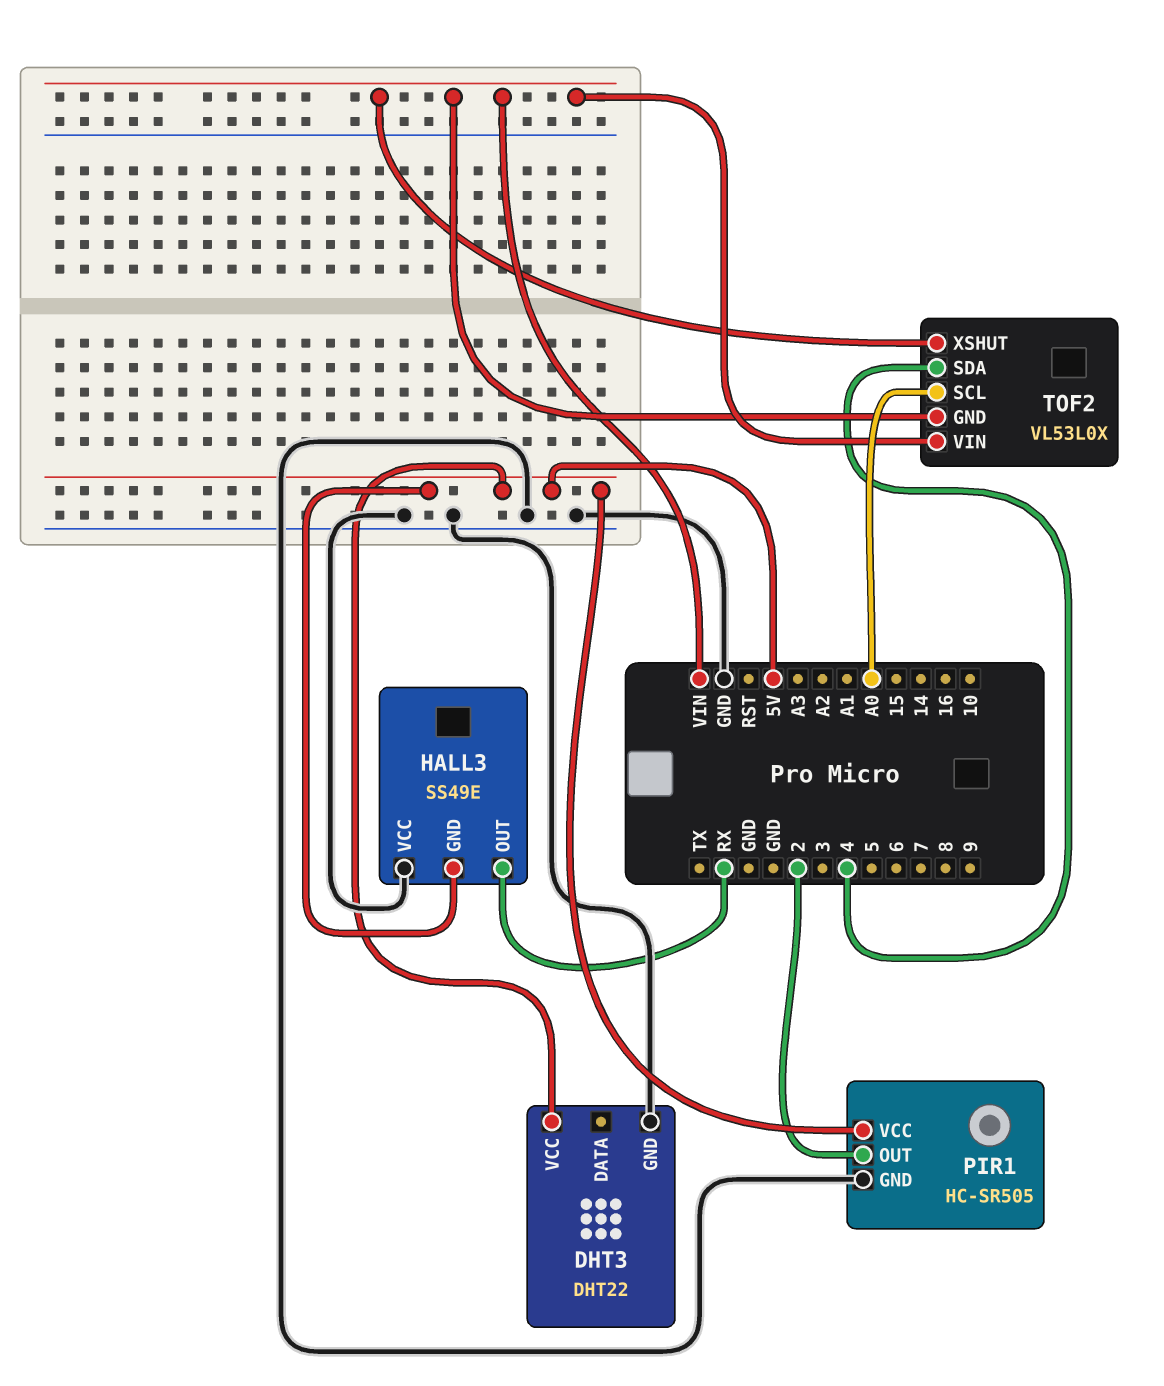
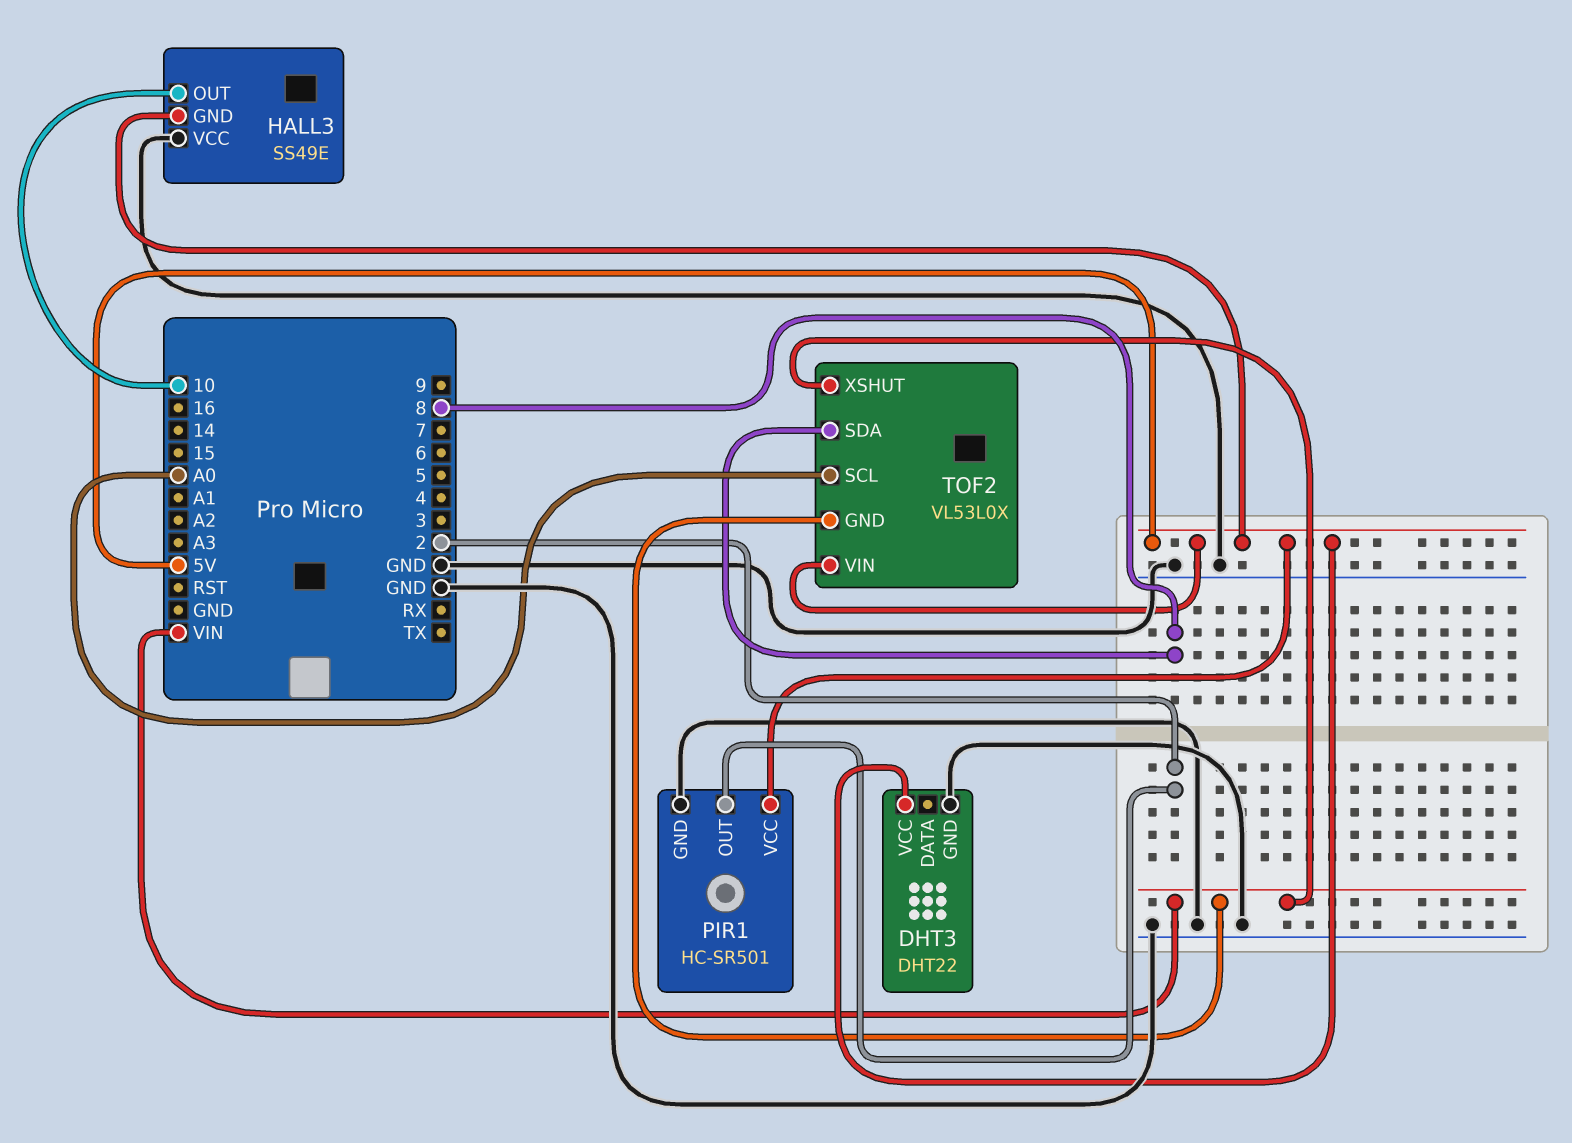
HALL3 pin OUT: RX -> 10
PIR1: HC-SR505 -> HC-SR501
TOF2 pin SDA: 4 -> 8
TOF2 pin VIN: VIN -> 5V

